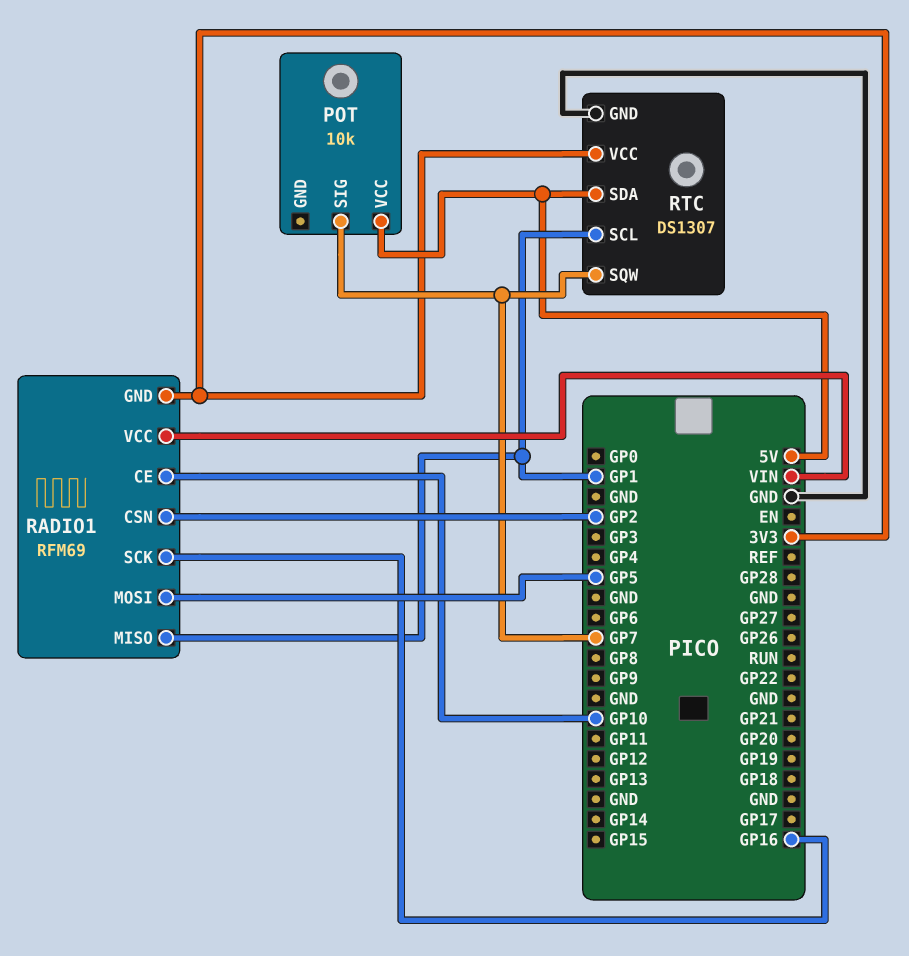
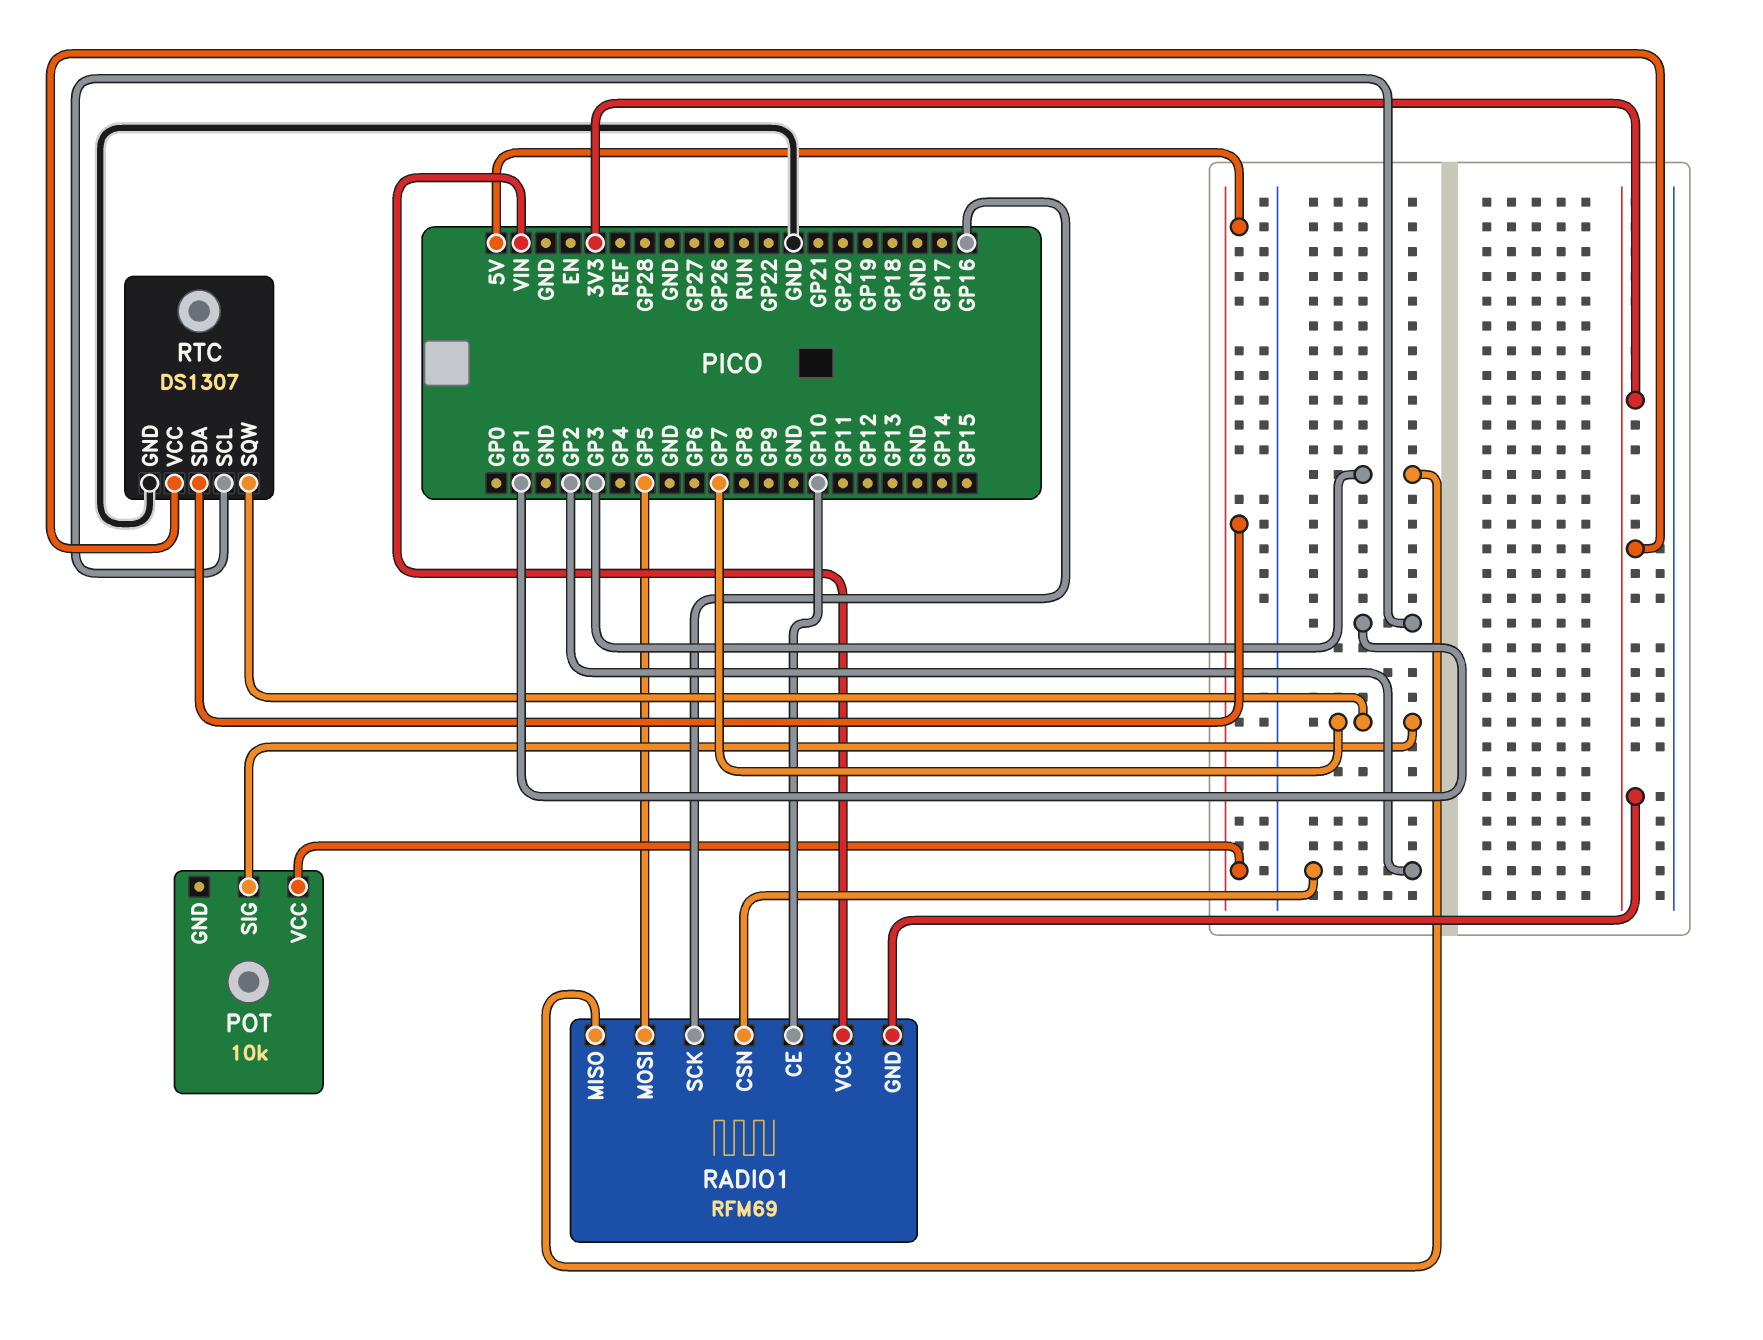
RADIO1 pin MISO: GP1 -> GP3

